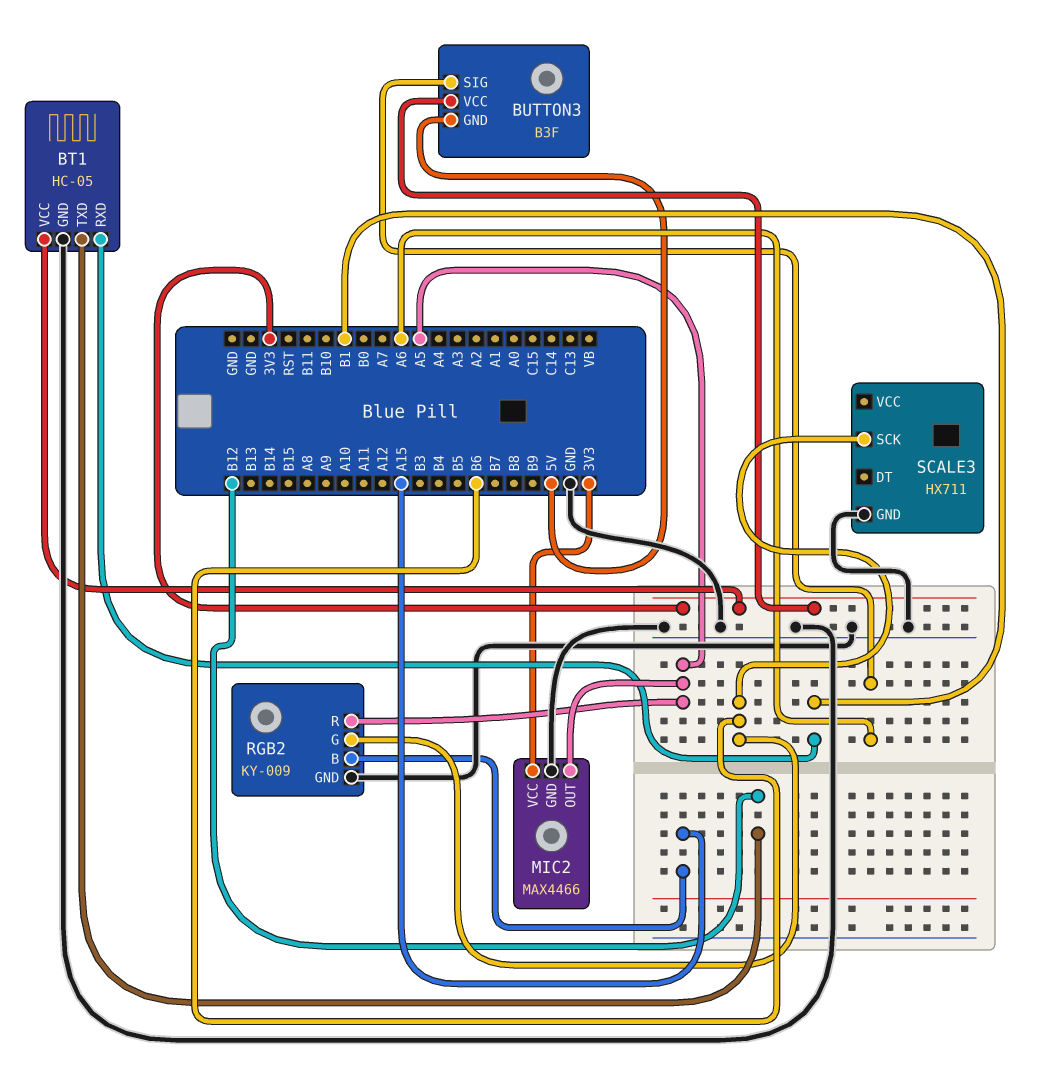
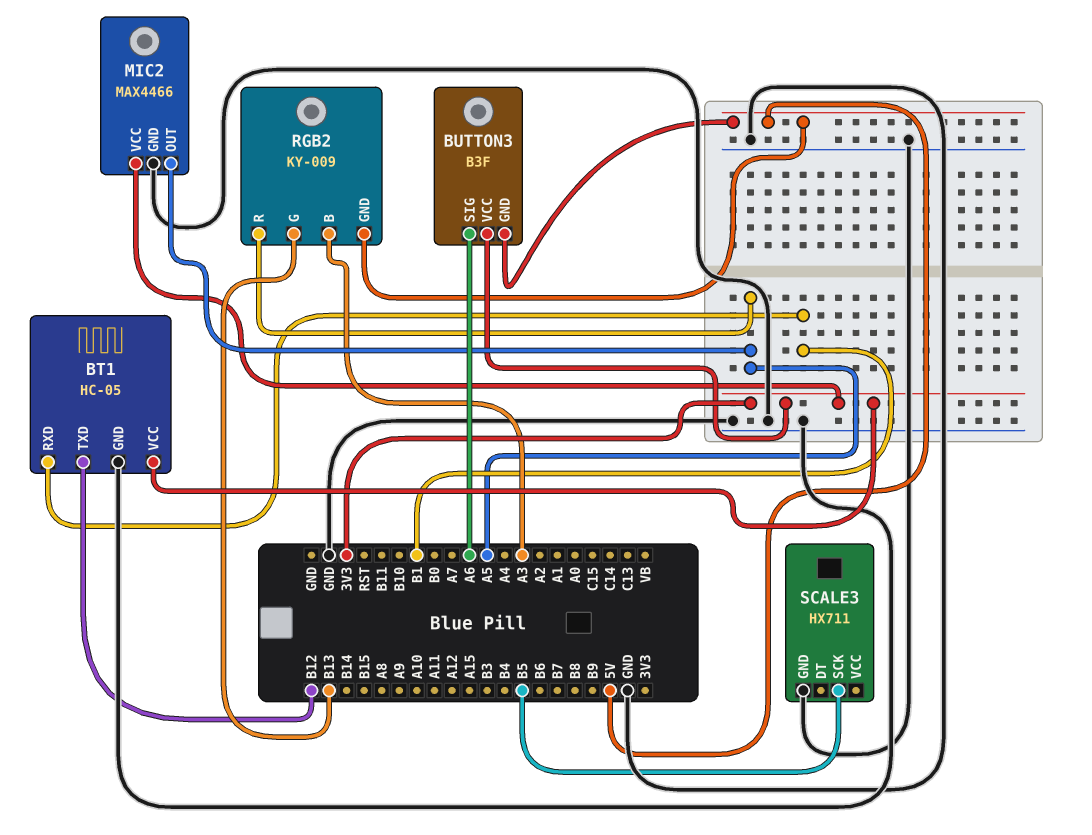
RGB2 pin B: A15 -> A3
RGB2 pin G: B6 -> B13
RGB2 pin GND: GND -> 5V
SCALE3 pin SCK: B6 -> B5

